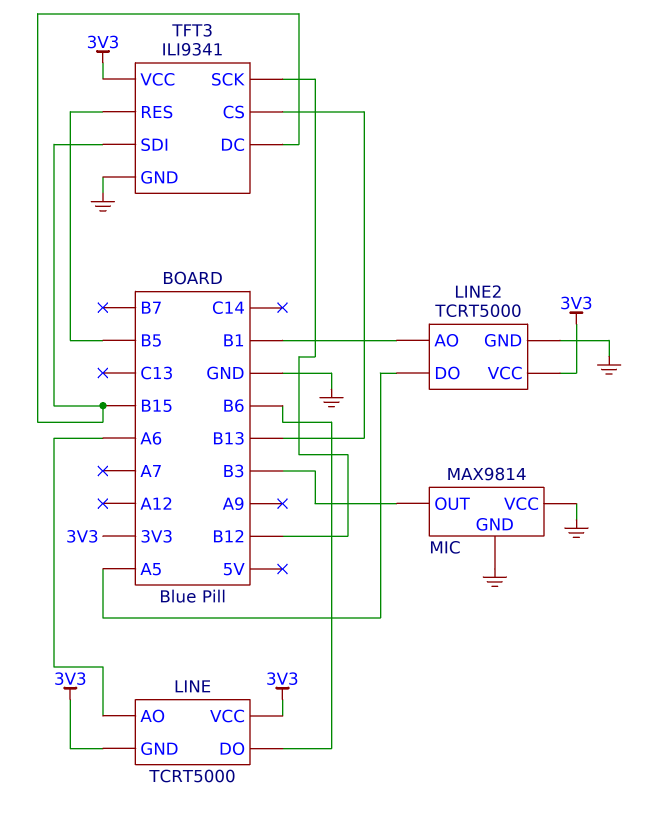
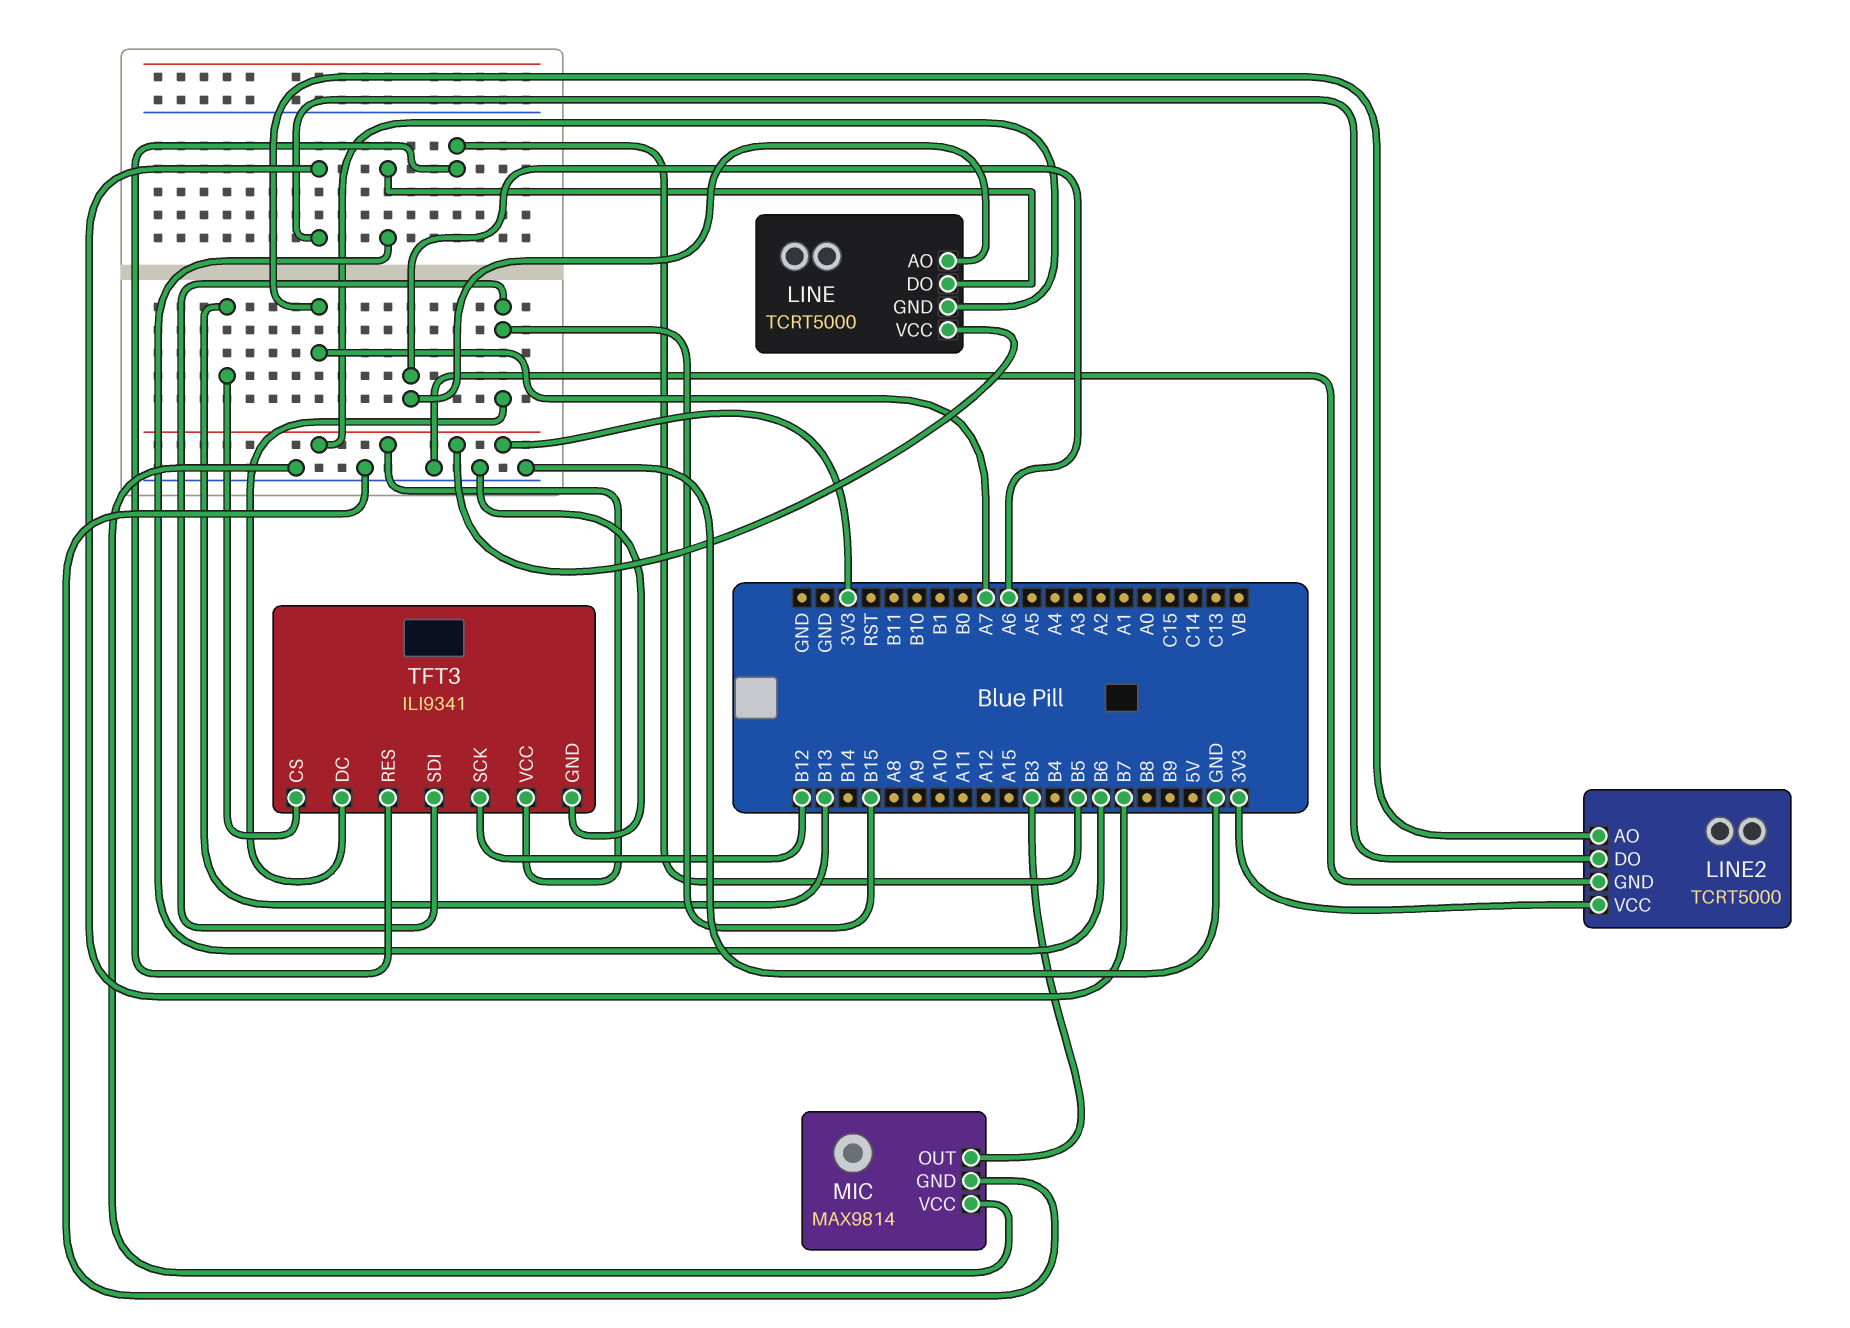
LINE2 pin AO: B1 -> A7
LINE2 pin DO: A5 -> B7

